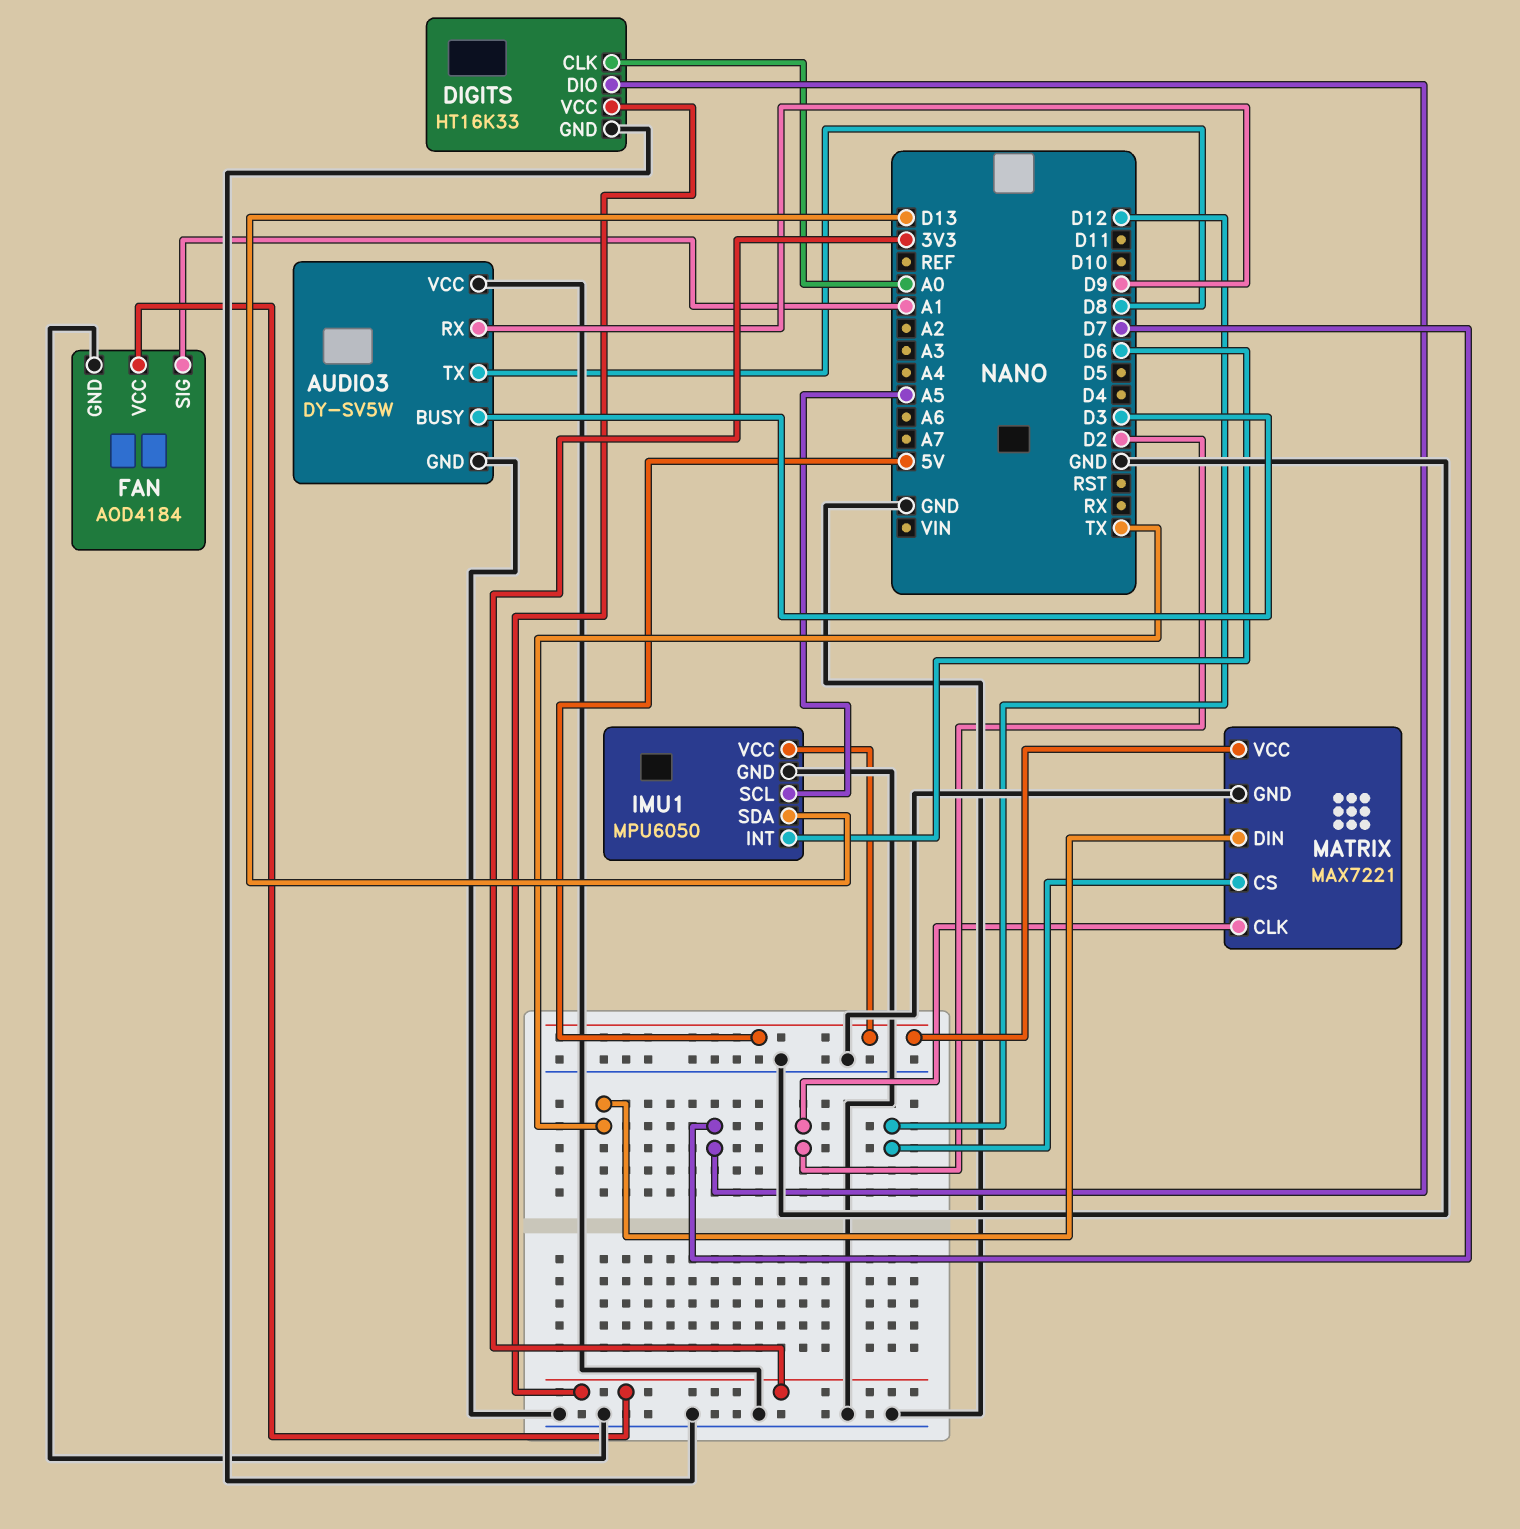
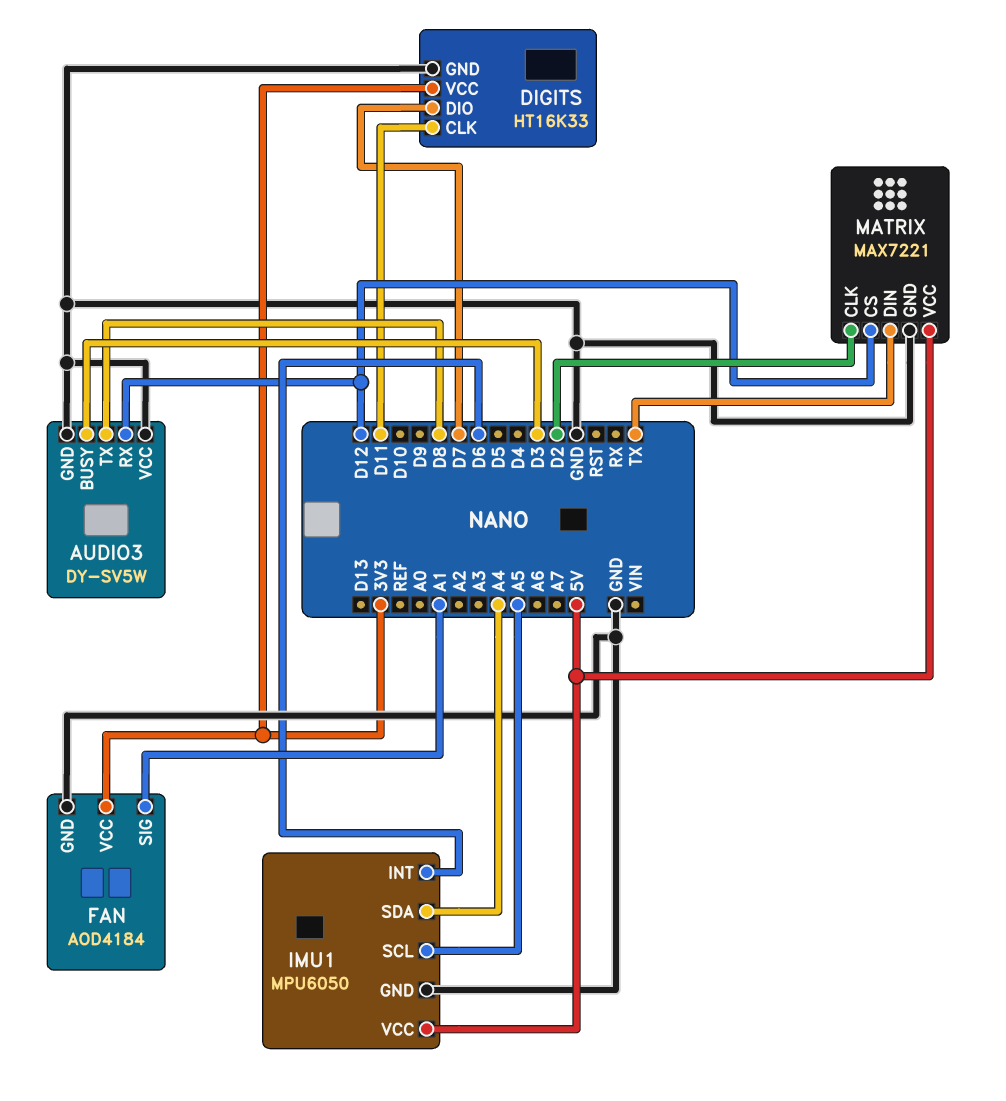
AUDIO3 pin RX: D9 -> D12
DIGITS pin CLK: A0 -> D11
IMU1 pin SDA: D13 -> A4

